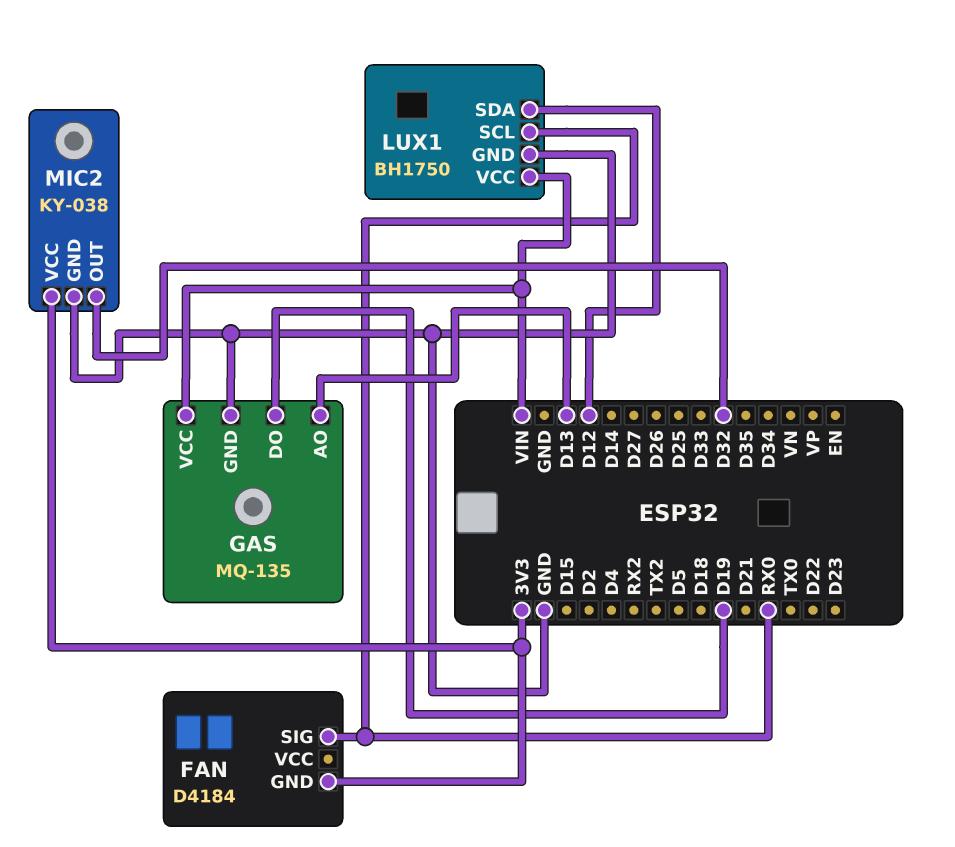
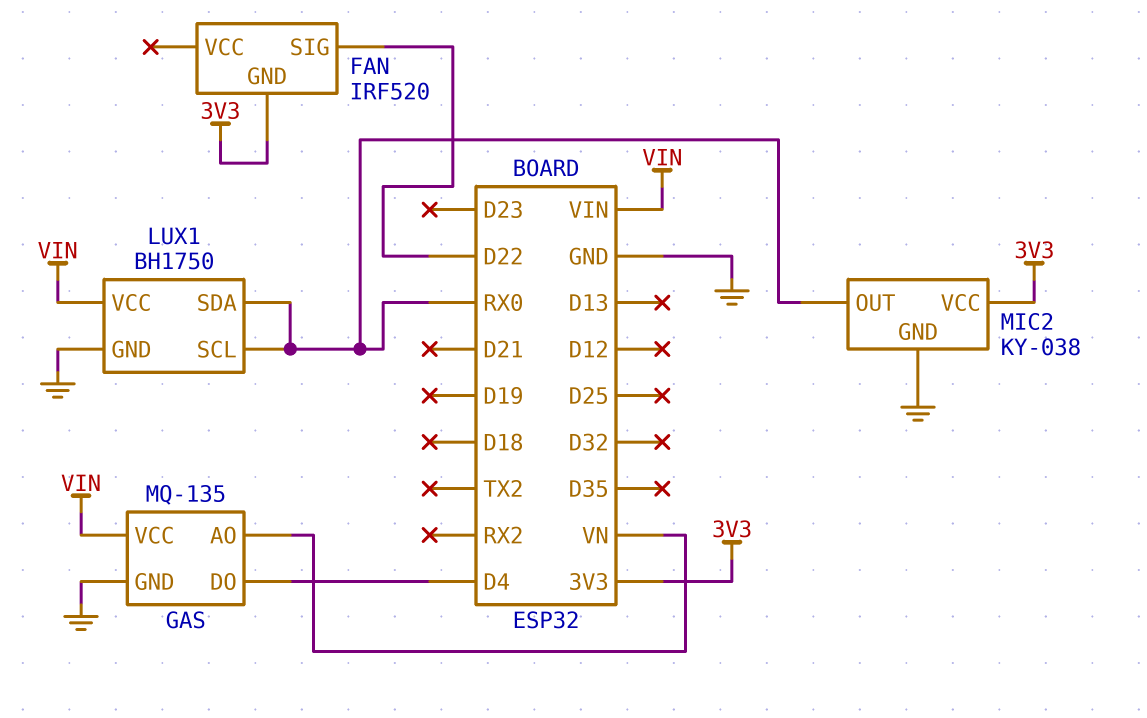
FAN: D4184 -> IRF520
FAN pin SIG: RX0 -> D22
GAS pin AO: D13 -> VN
GAS pin DO: D19 -> D4
LUX1 pin SDA: D12 -> RX0
MIC2 pin OUT: D32 -> RX0

